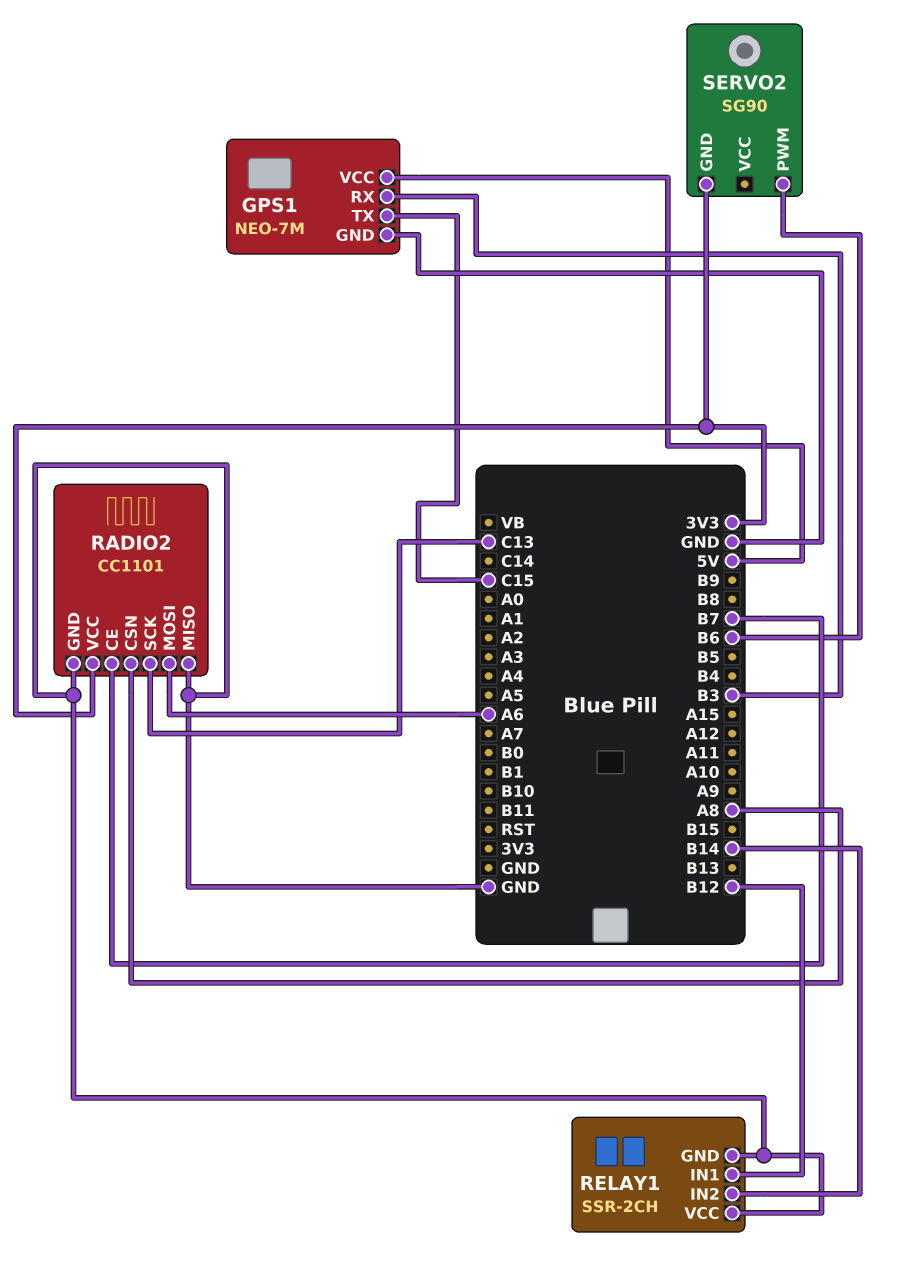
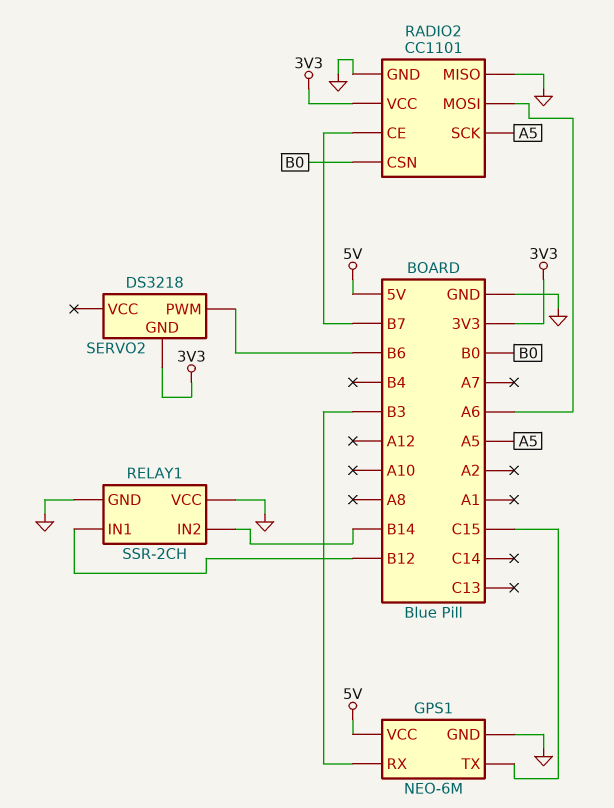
GPS1: NEO-7M -> NEO-6M
RADIO2 pin CSN: A8 -> B0
RADIO2 pin SCK: C13 -> A5
SERVO2: SG90 -> DS3218

